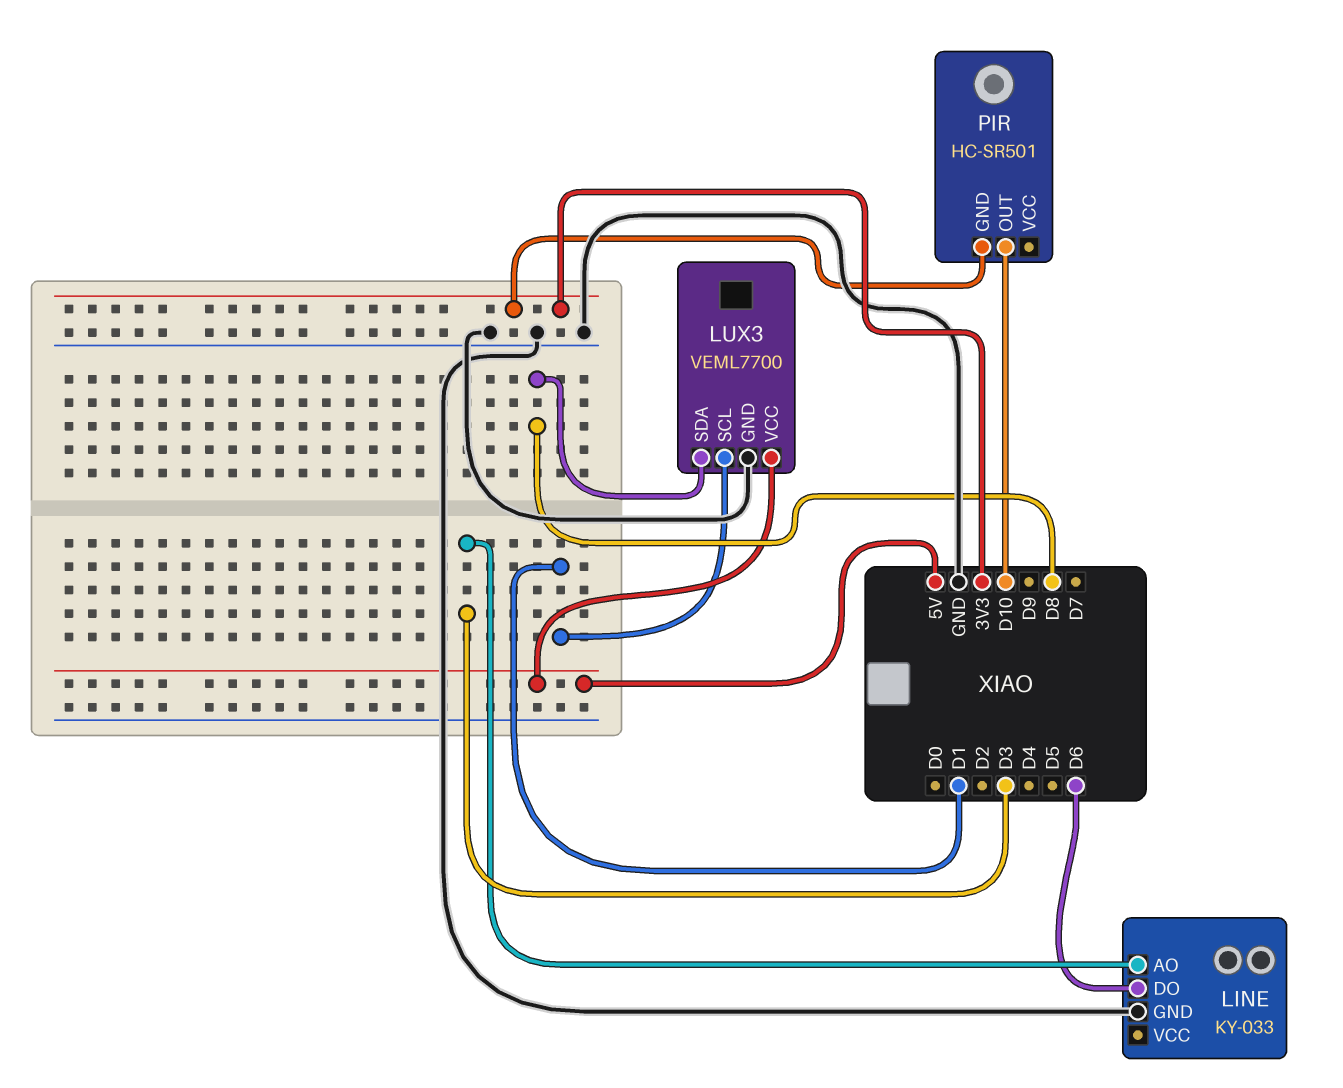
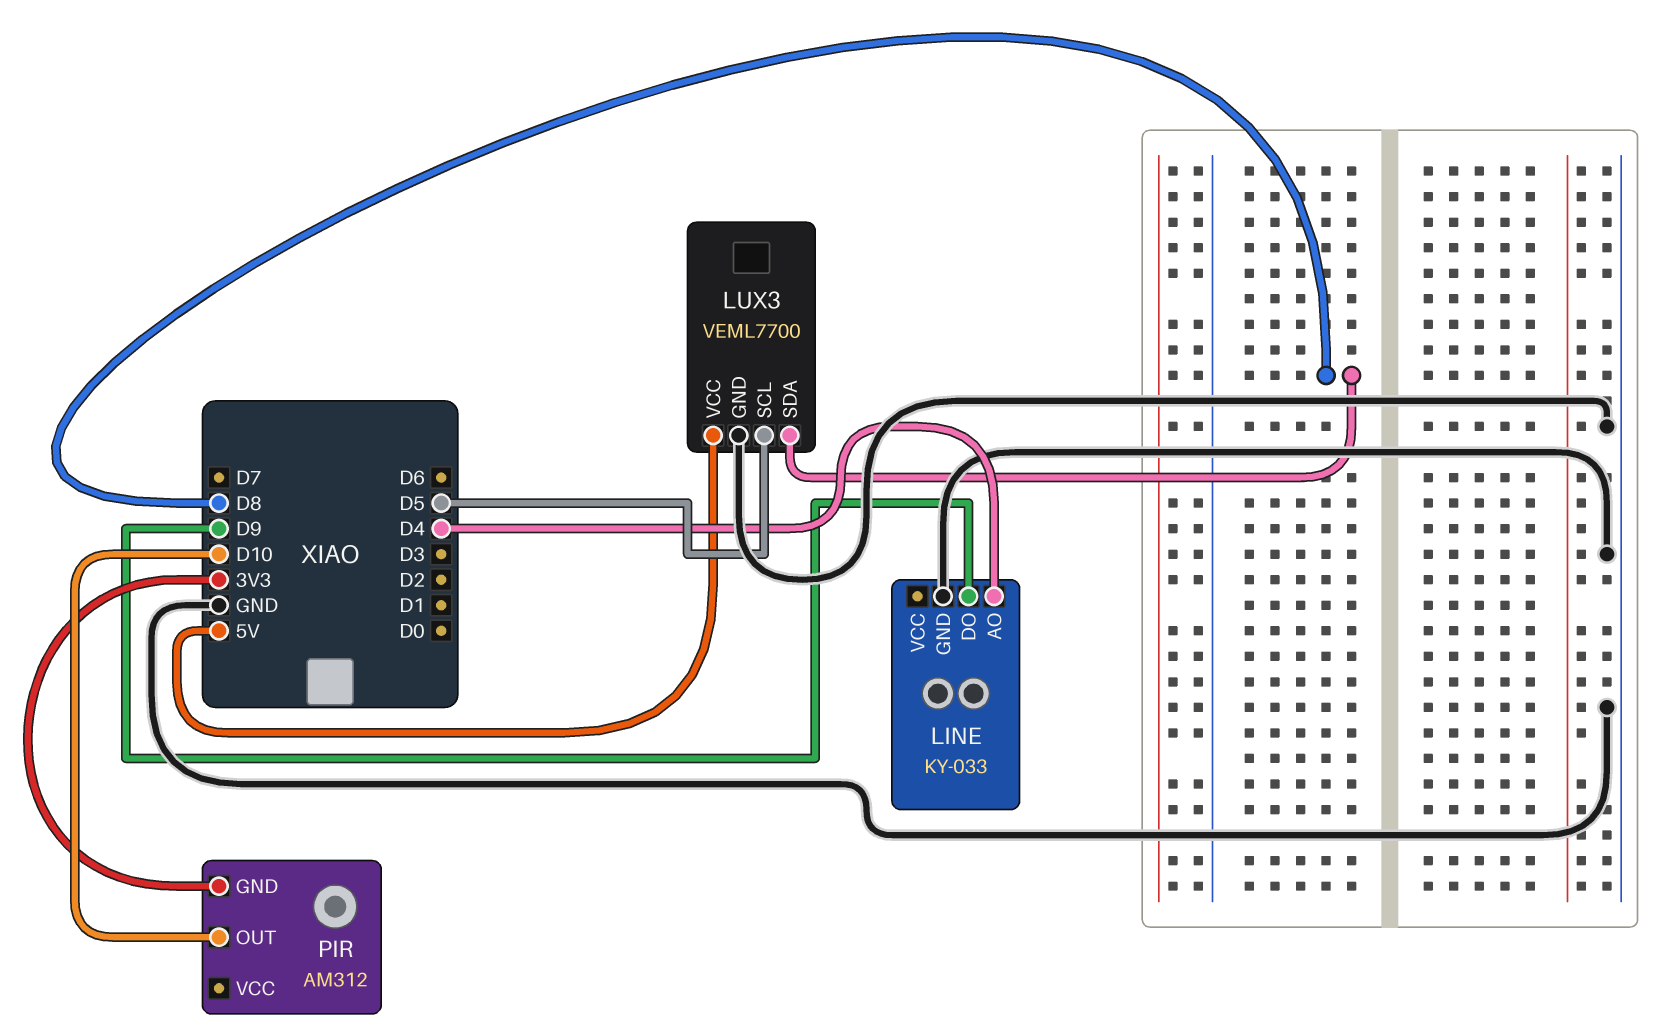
LINE pin AO: D3 -> D4
LINE pin DO: D6 -> D9
LUX3 pin SCL: D1 -> D5
PIR: HC-SR501 -> AM312

